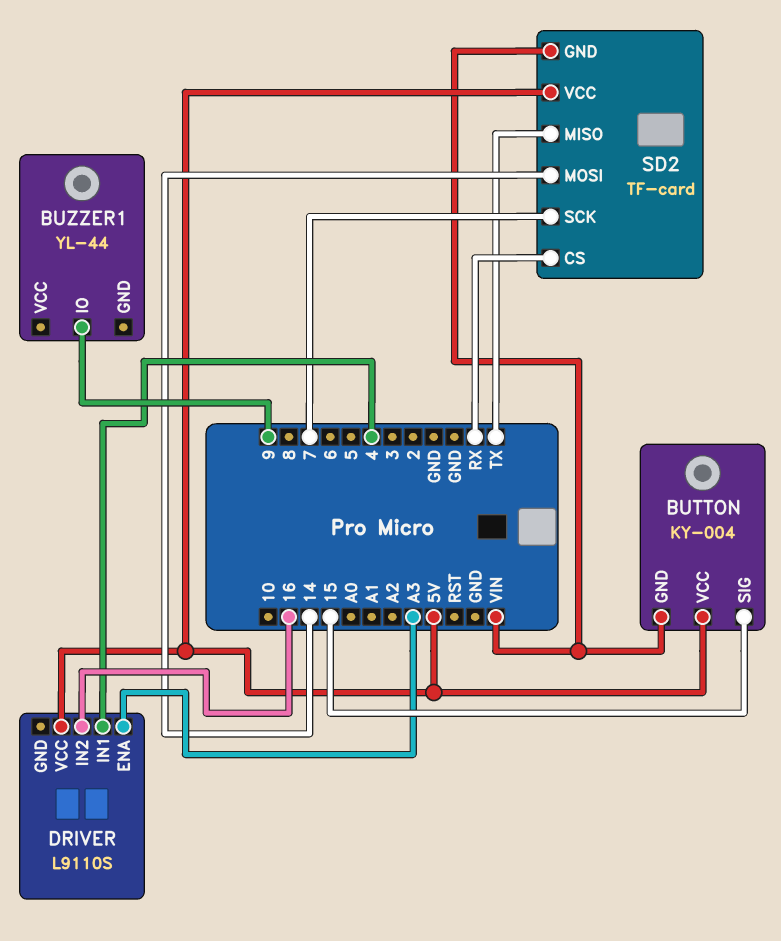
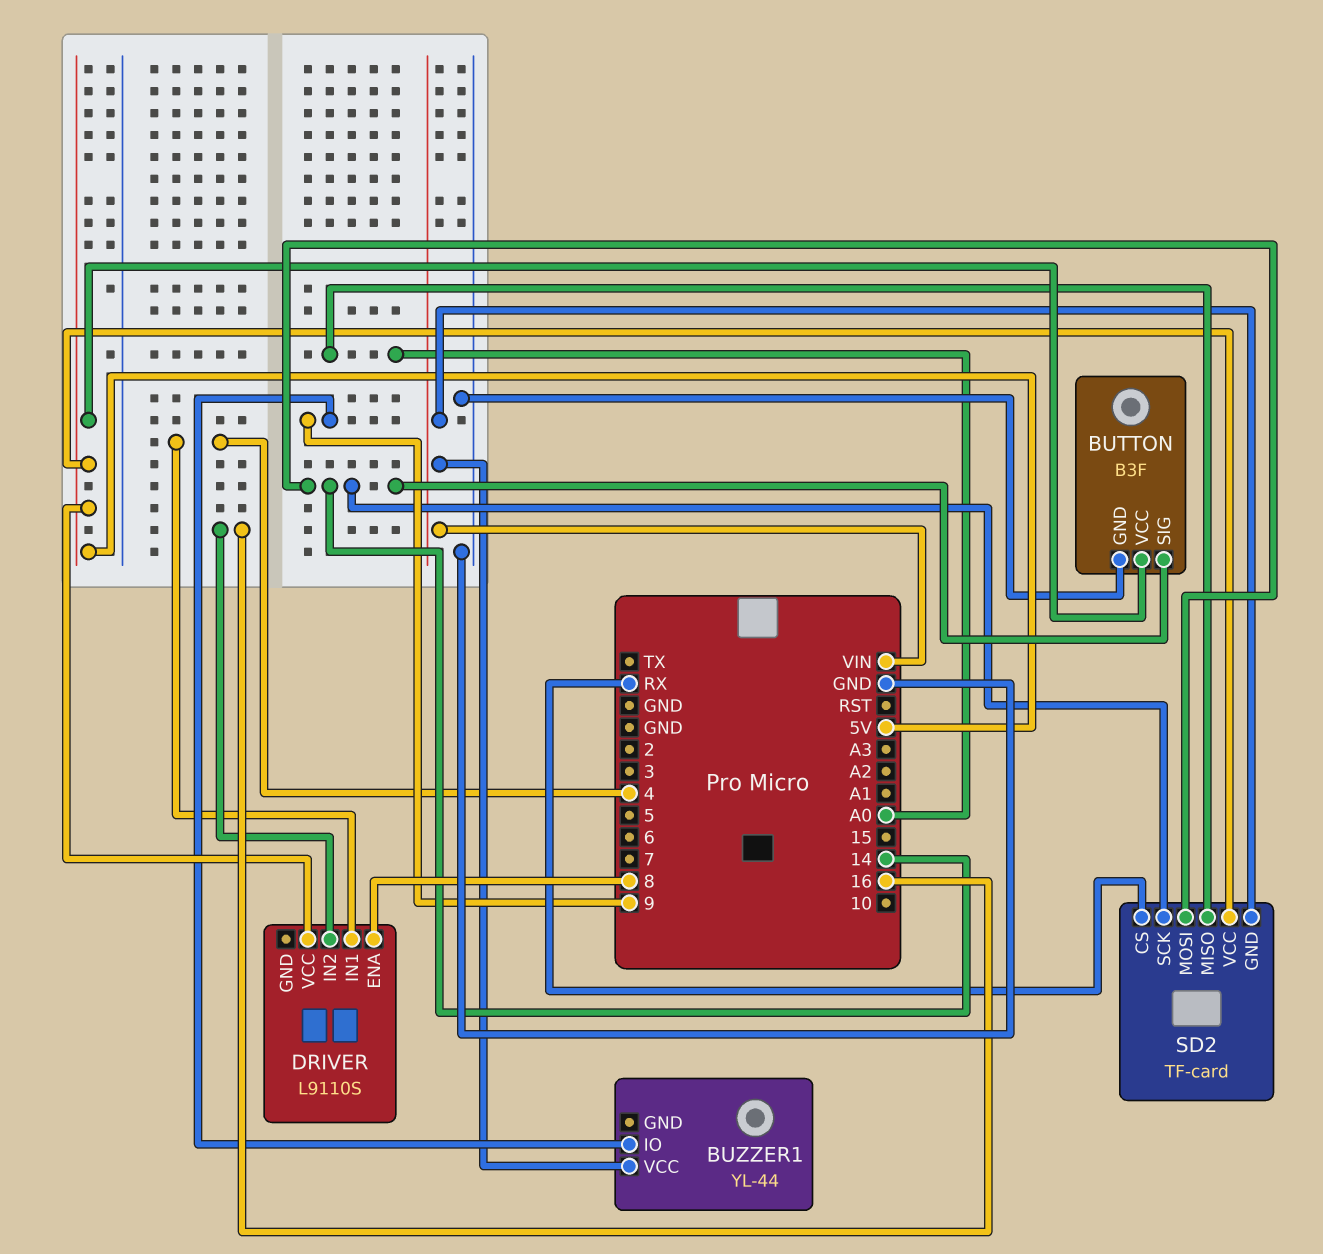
BUTTON: KY-004 -> B3F
BUTTON pin GND: VIN -> GND
BUTTON pin SIG: 15 -> 14
BUZZER1 pin VCC: none -> VIN
DRIVER pin ENA: A3 -> 8
SD2 pin MISO: TX -> A0
SD2 pin SCK: 7 -> 14

